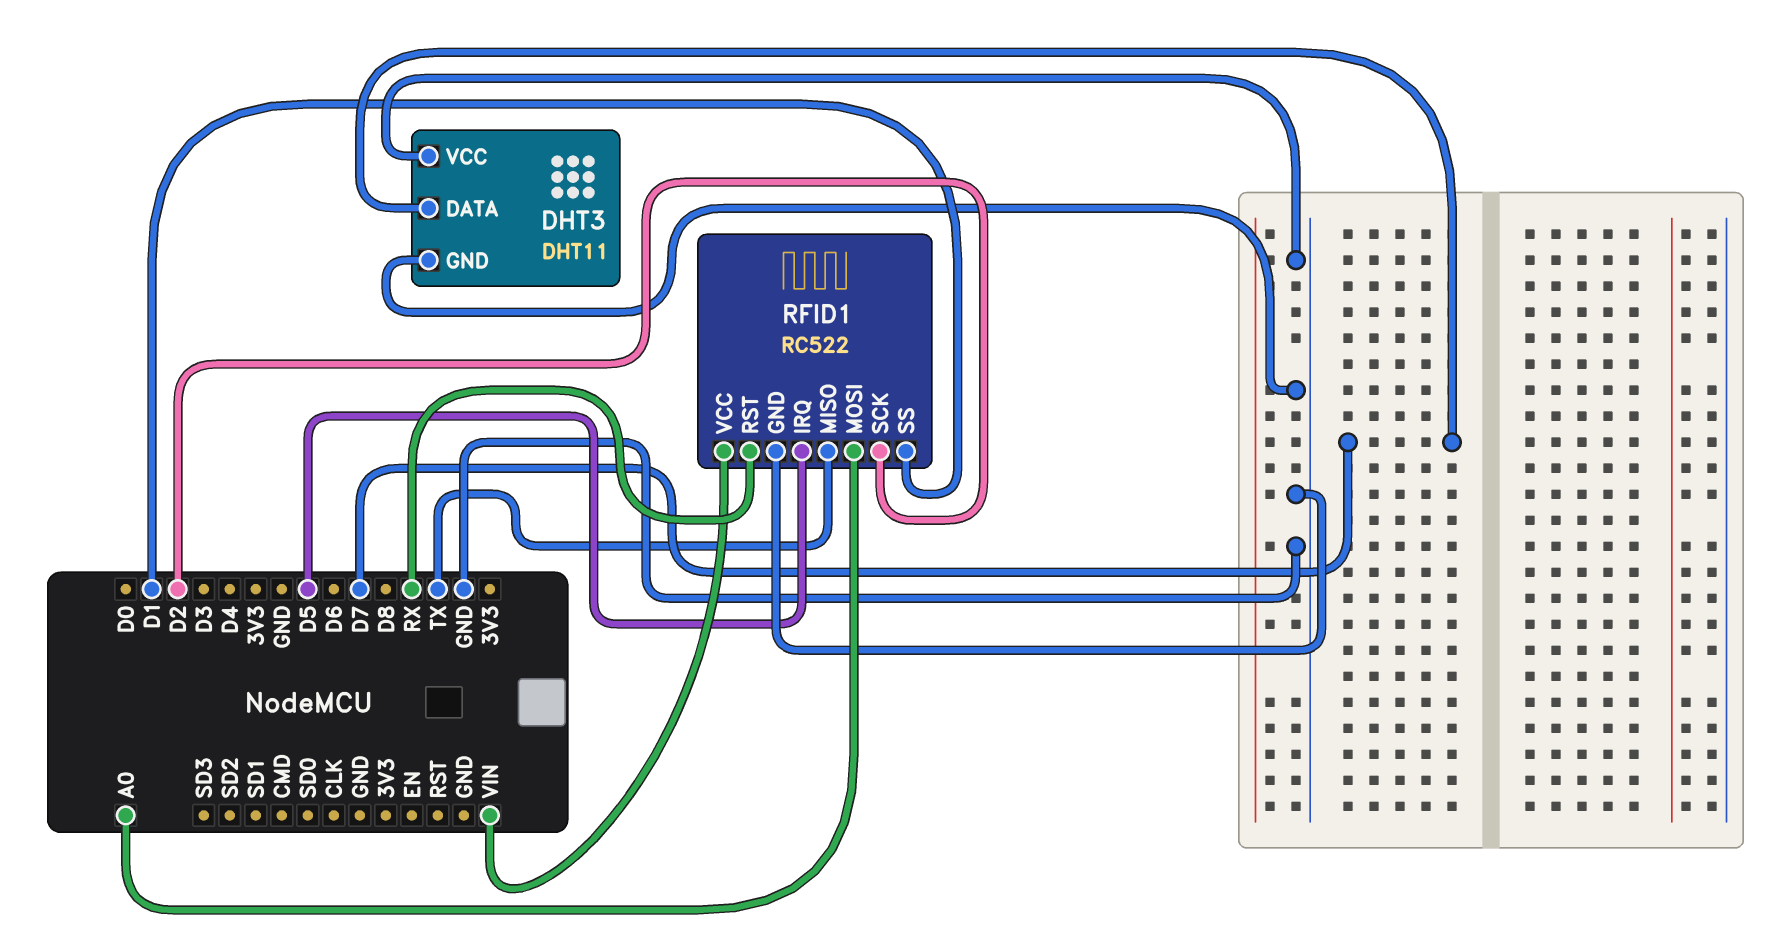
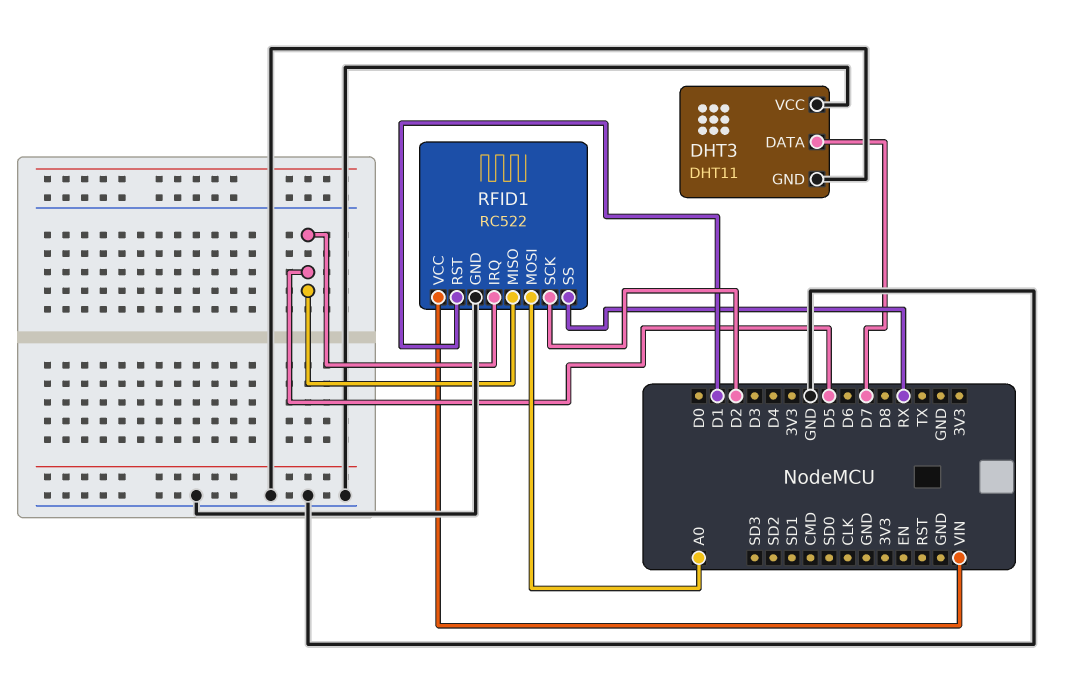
RFID1 pin MISO: TX -> D5
RFID1 pin RST: RX -> D1
RFID1 pin SS: D1 -> RX

